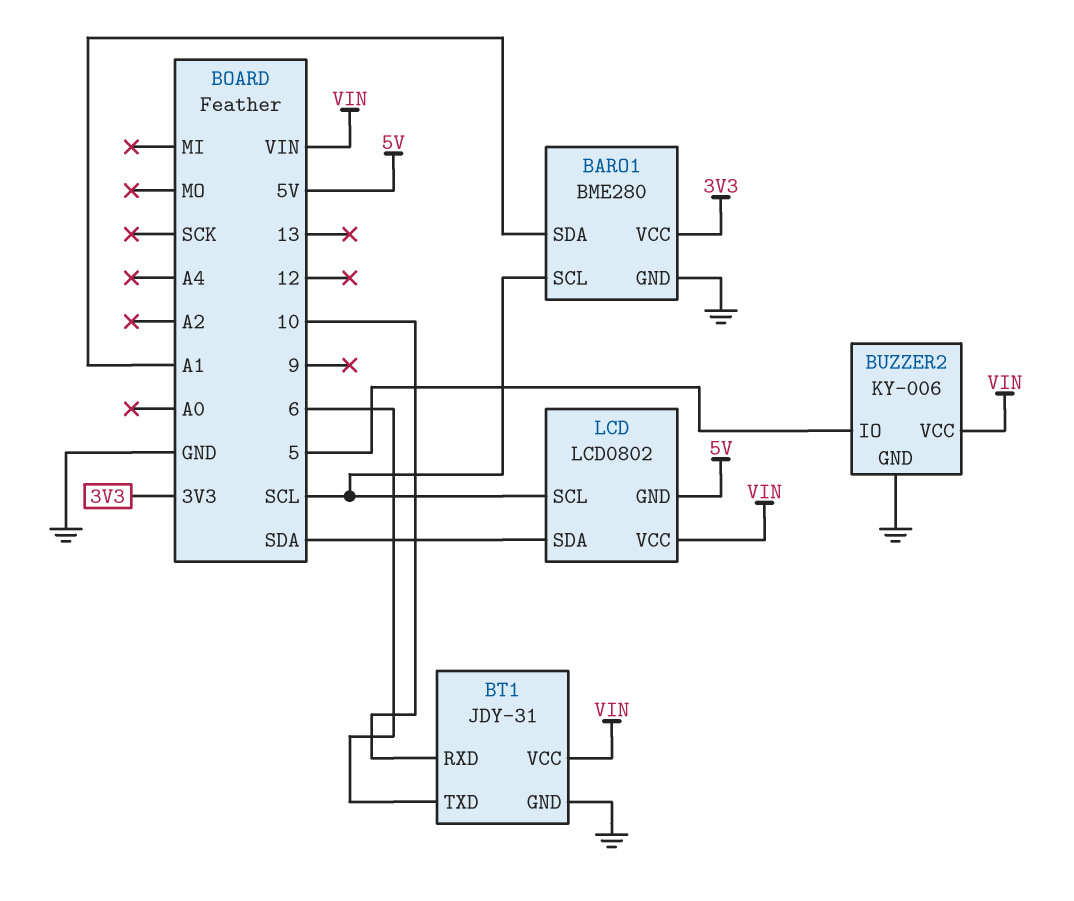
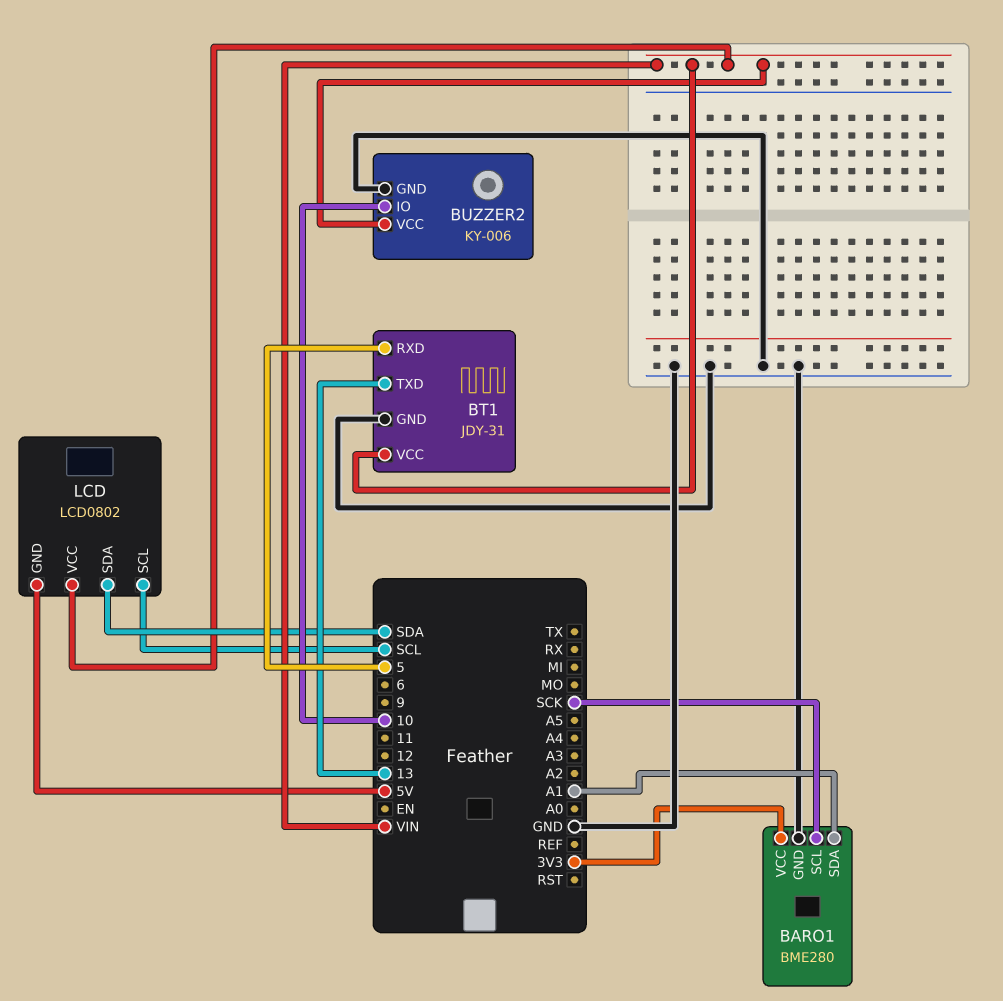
BARO1 pin SCL: SCL -> SCK
BT1 pin RXD: 10 -> 5
BT1 pin TXD: 6 -> 13
BUZZER2 pin IO: 5 -> 10

